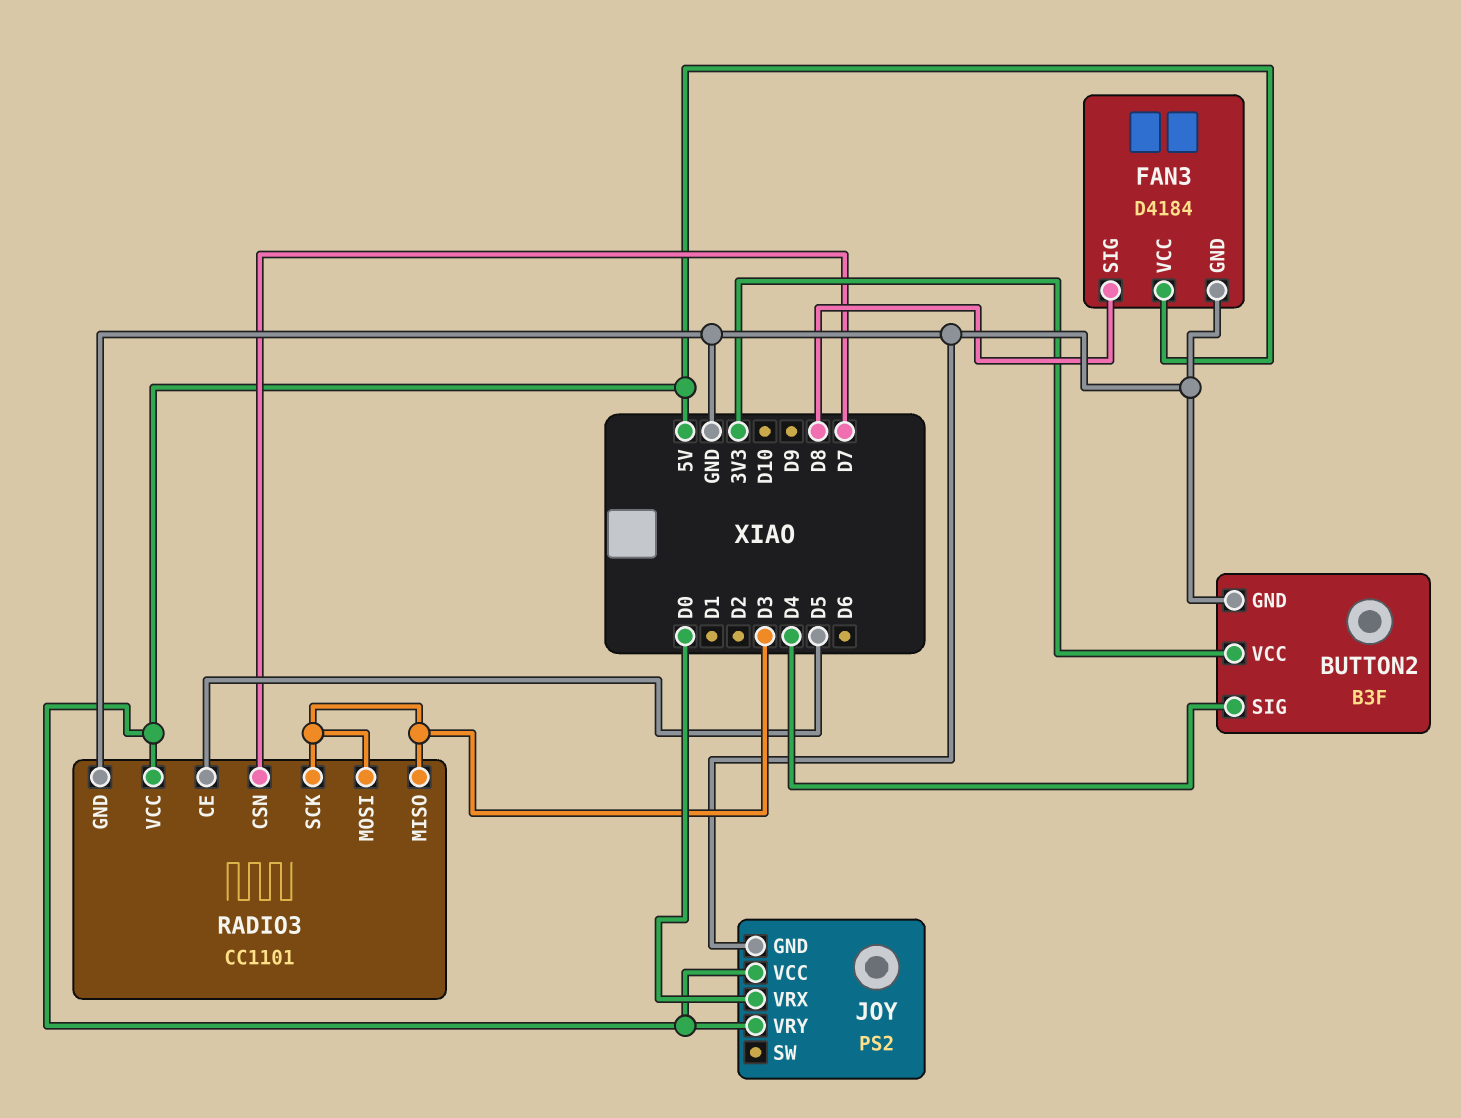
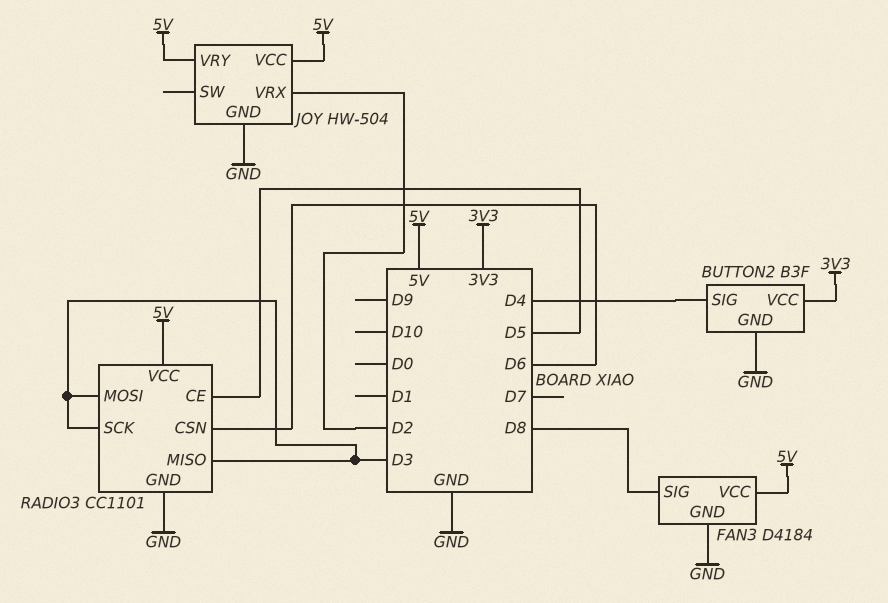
JOY: PS2 -> HW-504
JOY pin VRX: D0 -> D2
RADIO3 pin CSN: D7 -> D6

